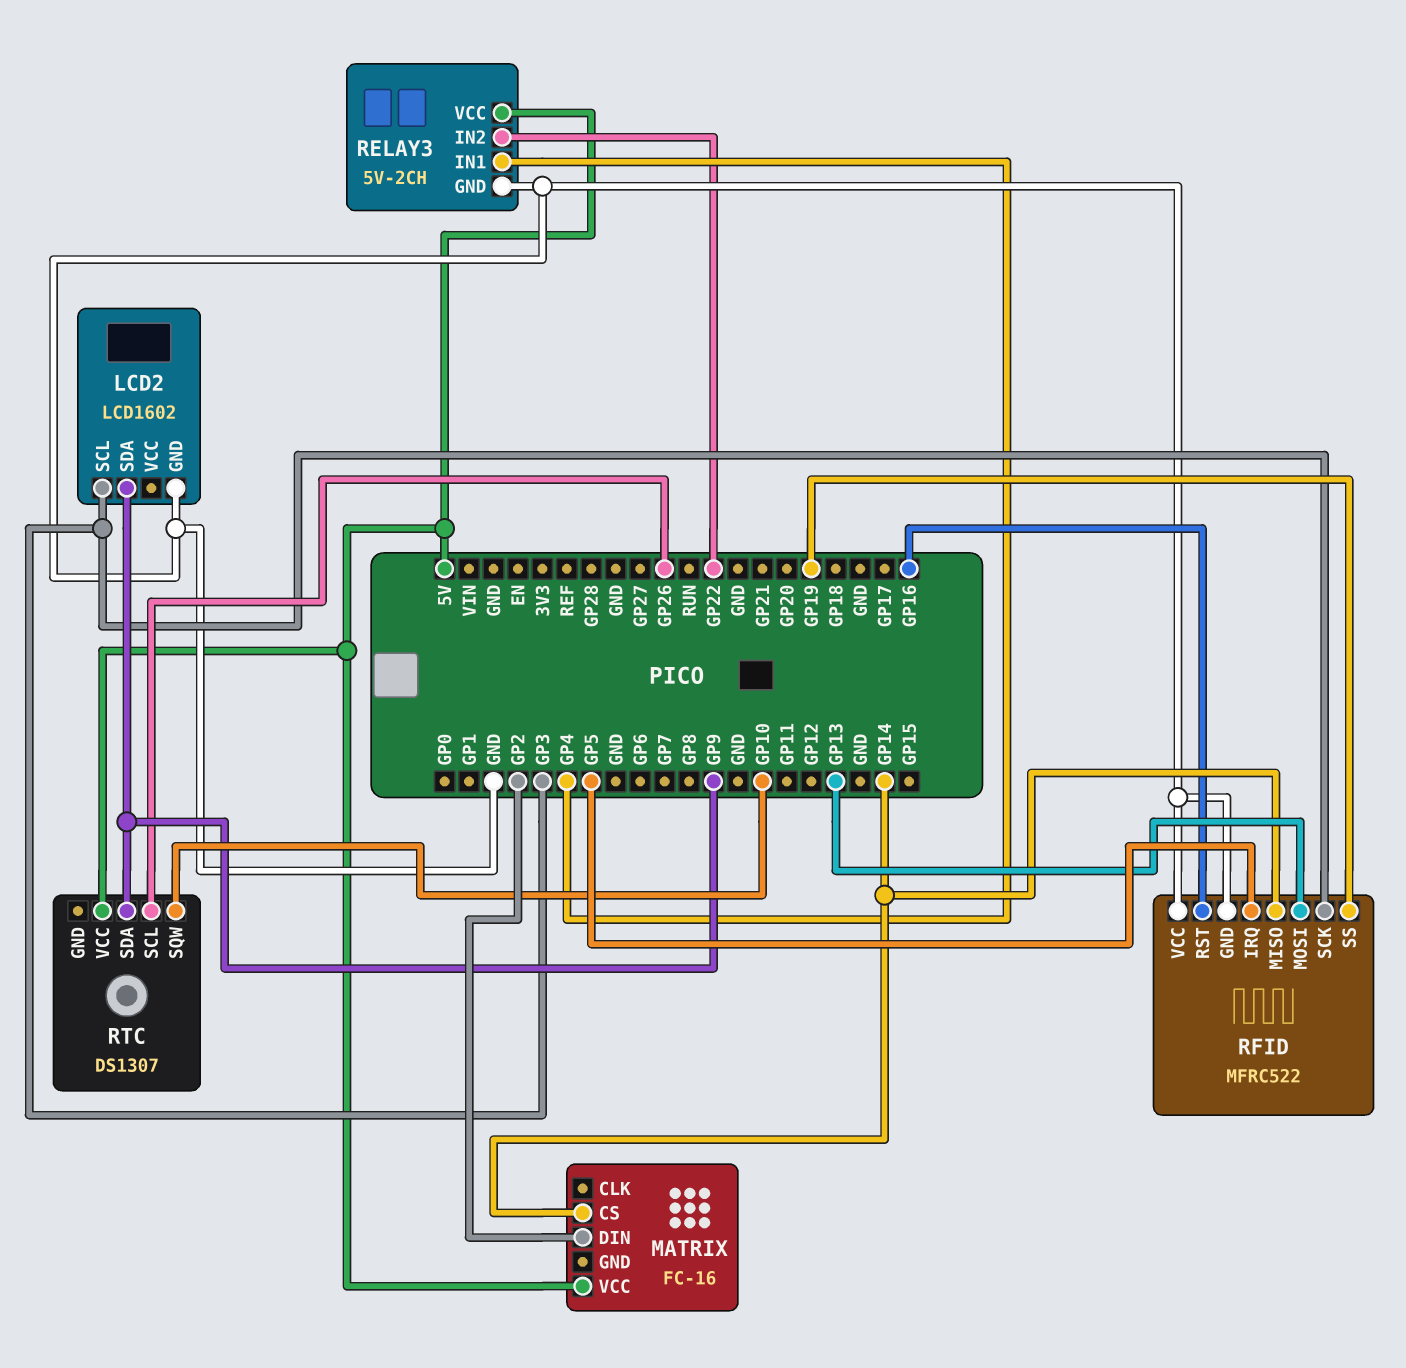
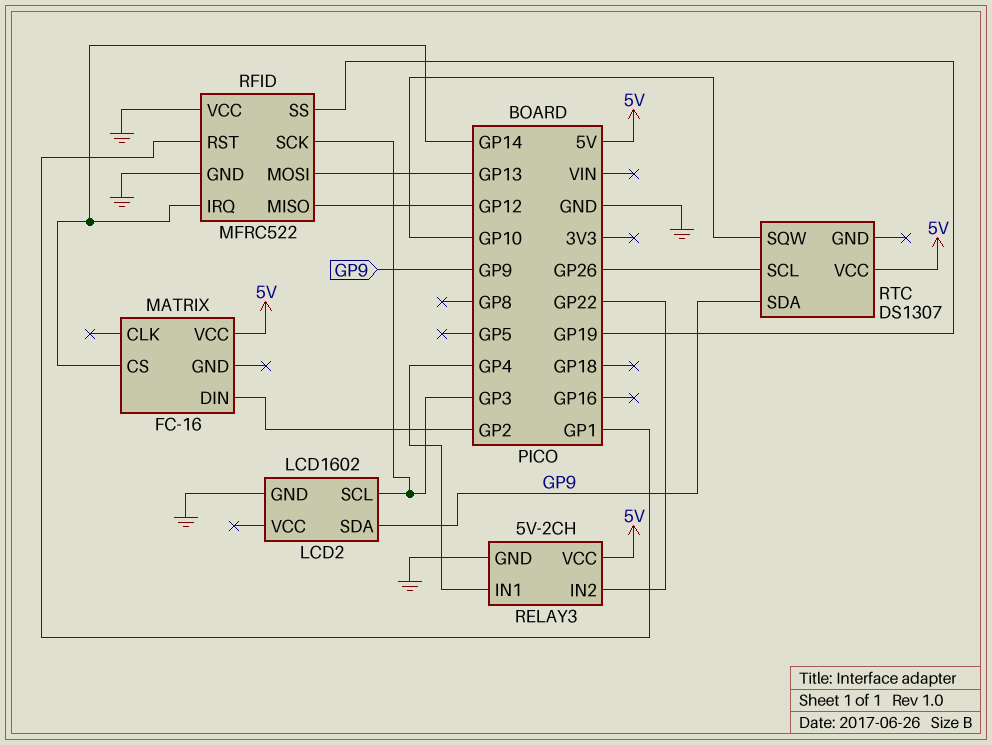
RFID pin IRQ: GP5 -> GP14
RFID pin MISO: GP14 -> GP12
RFID pin RST: GP16 -> GP1

